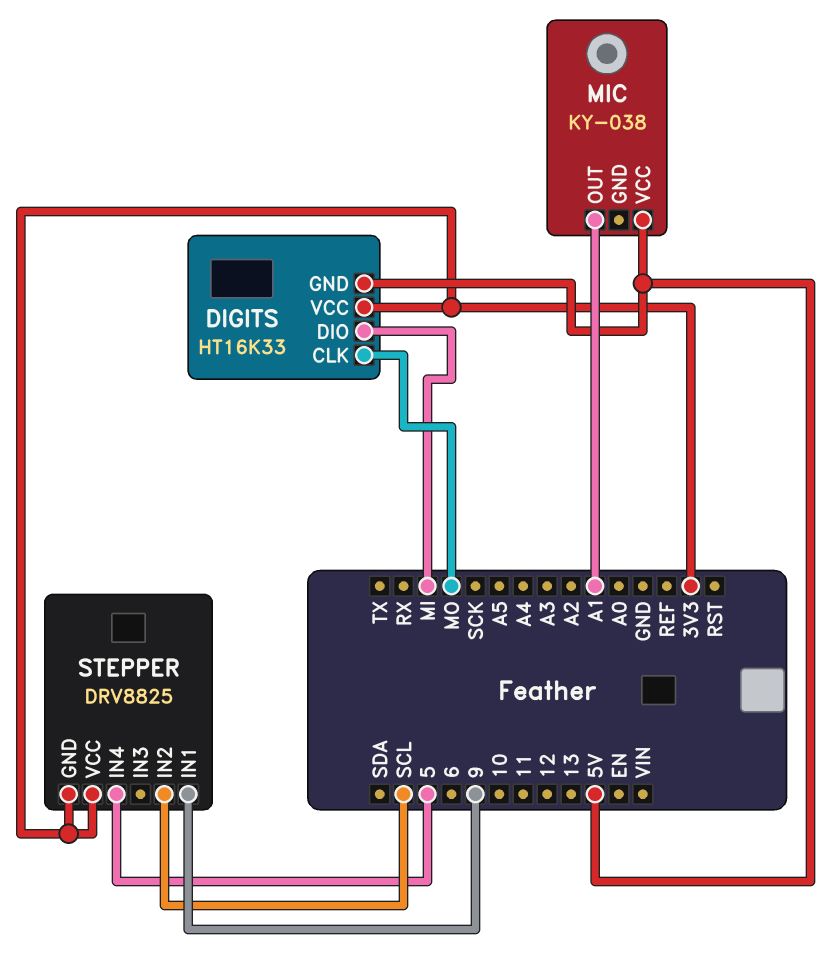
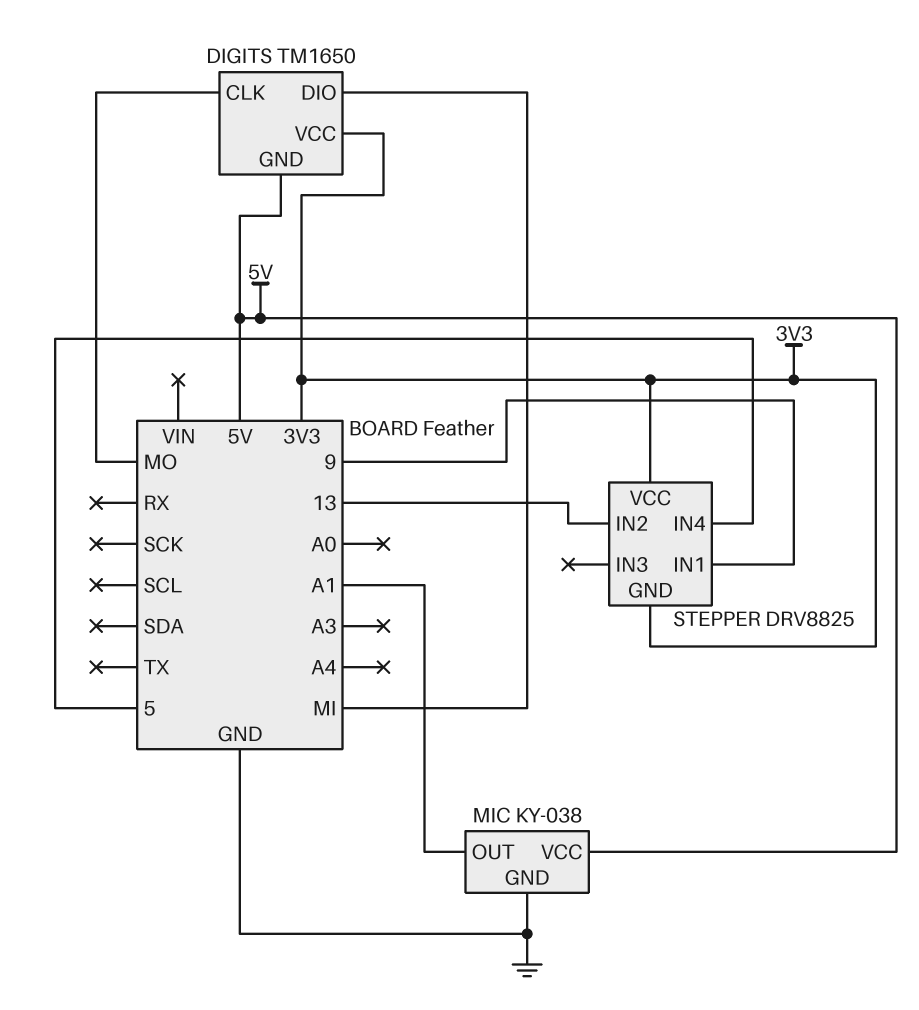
DIGITS: HT16K33 -> TM1650
MIC pin GND: none -> GND
STEPPER pin IN2: SCL -> 13

